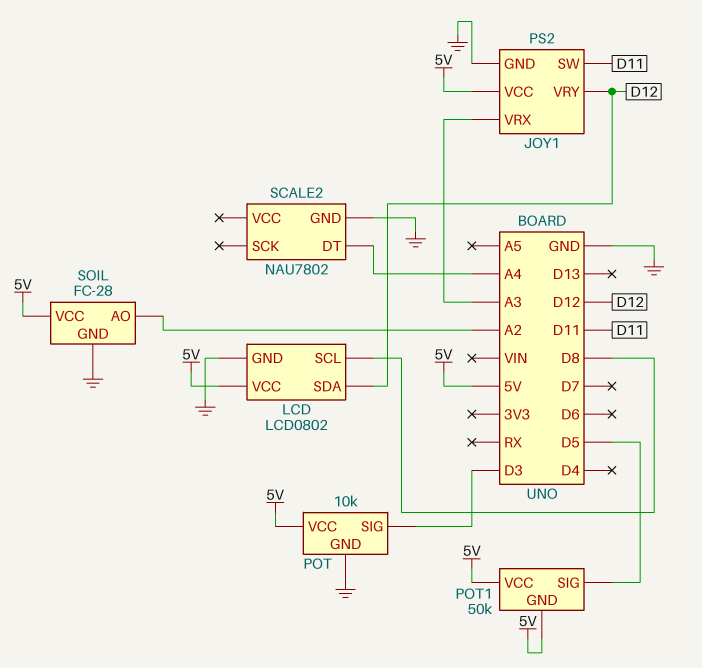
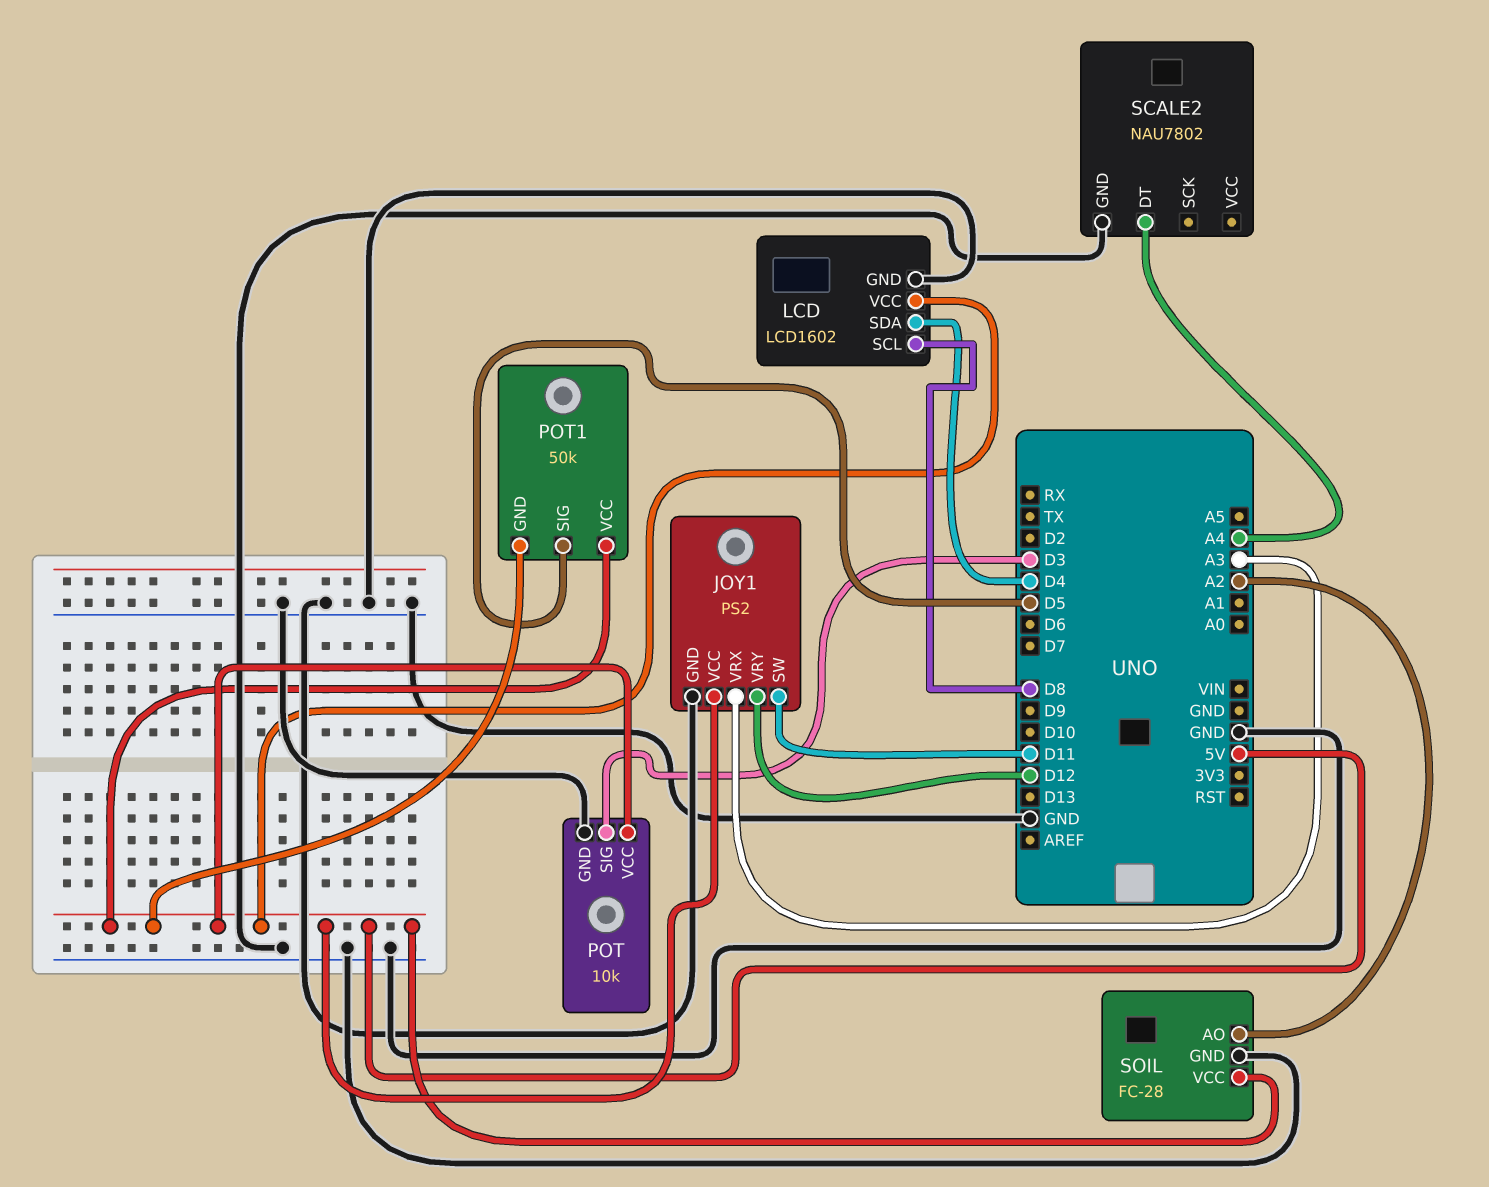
LCD: LCD0802 -> LCD1602
LCD pin SDA: D12 -> D4

